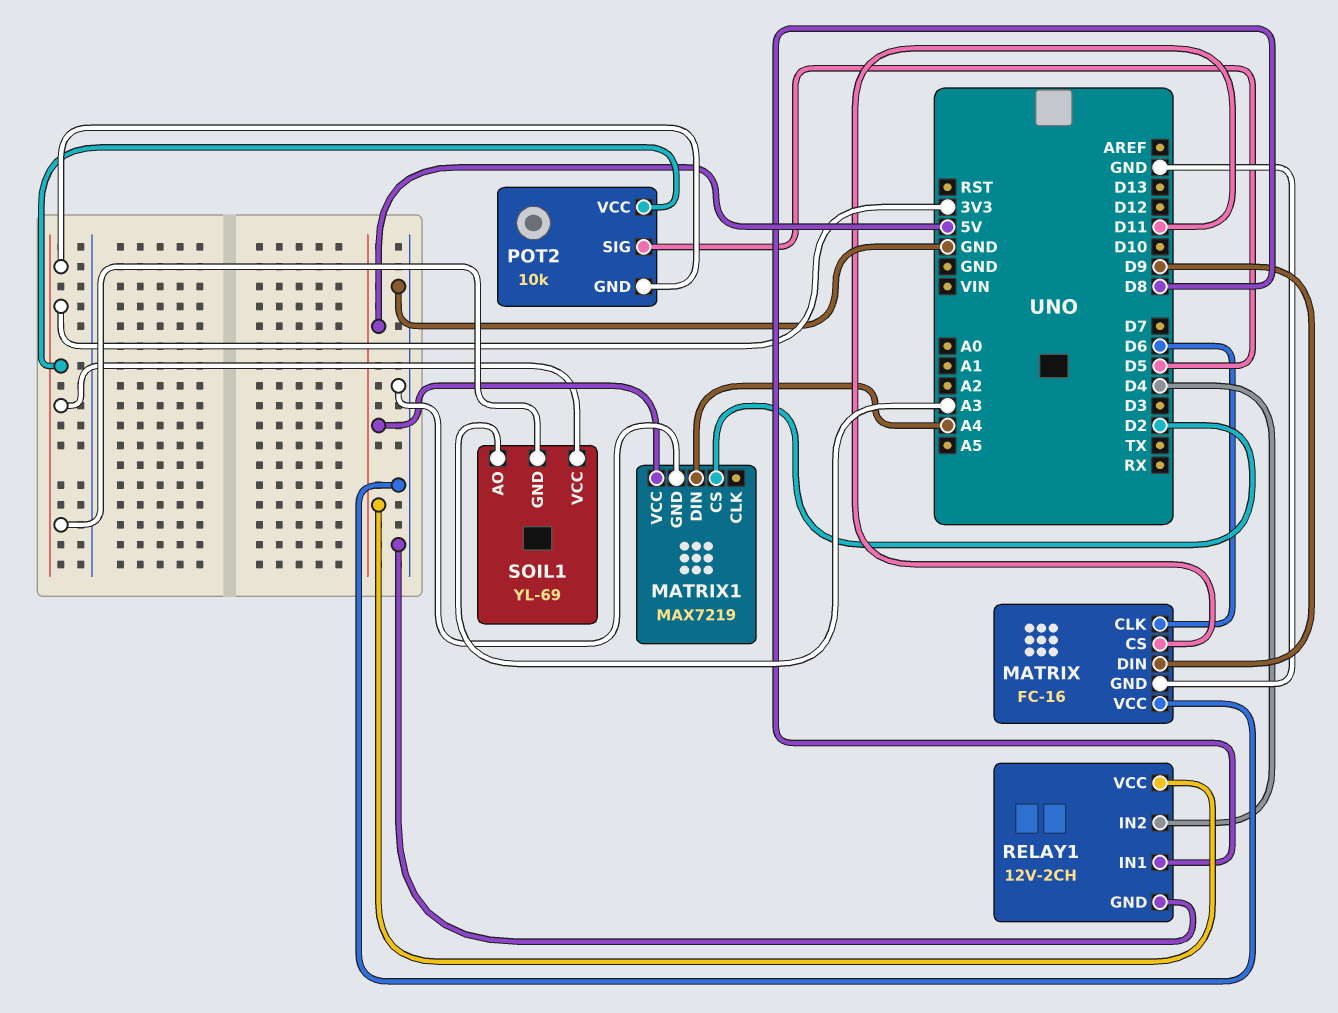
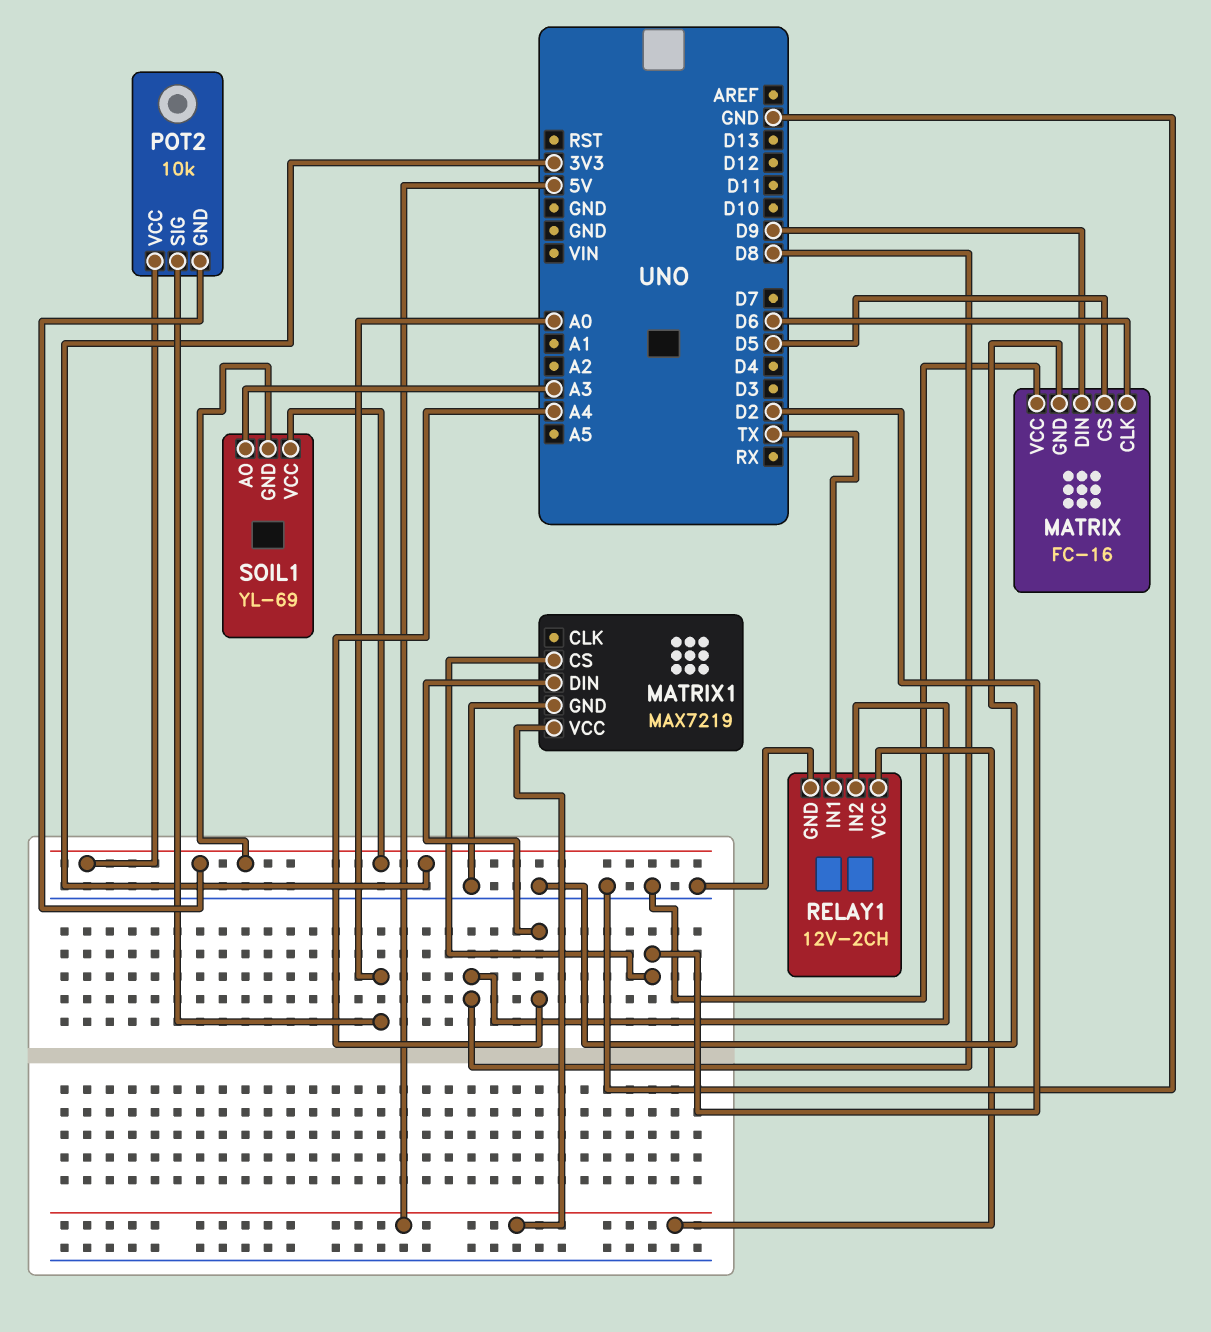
MATRIX pin CS: D11 -> D5
POT2 pin SIG: D5 -> A0
RELAY1 pin IN1: D8 -> TX
RELAY1 pin IN2: D4 -> D8

